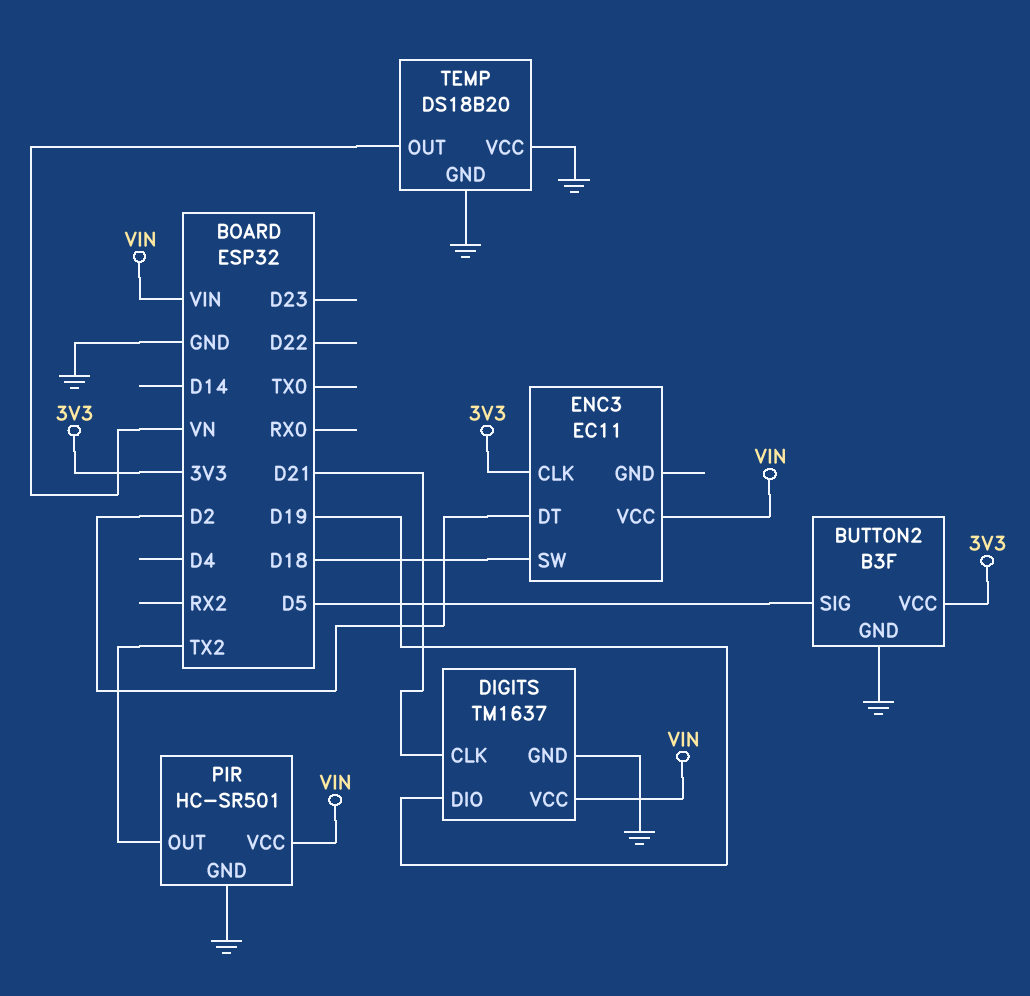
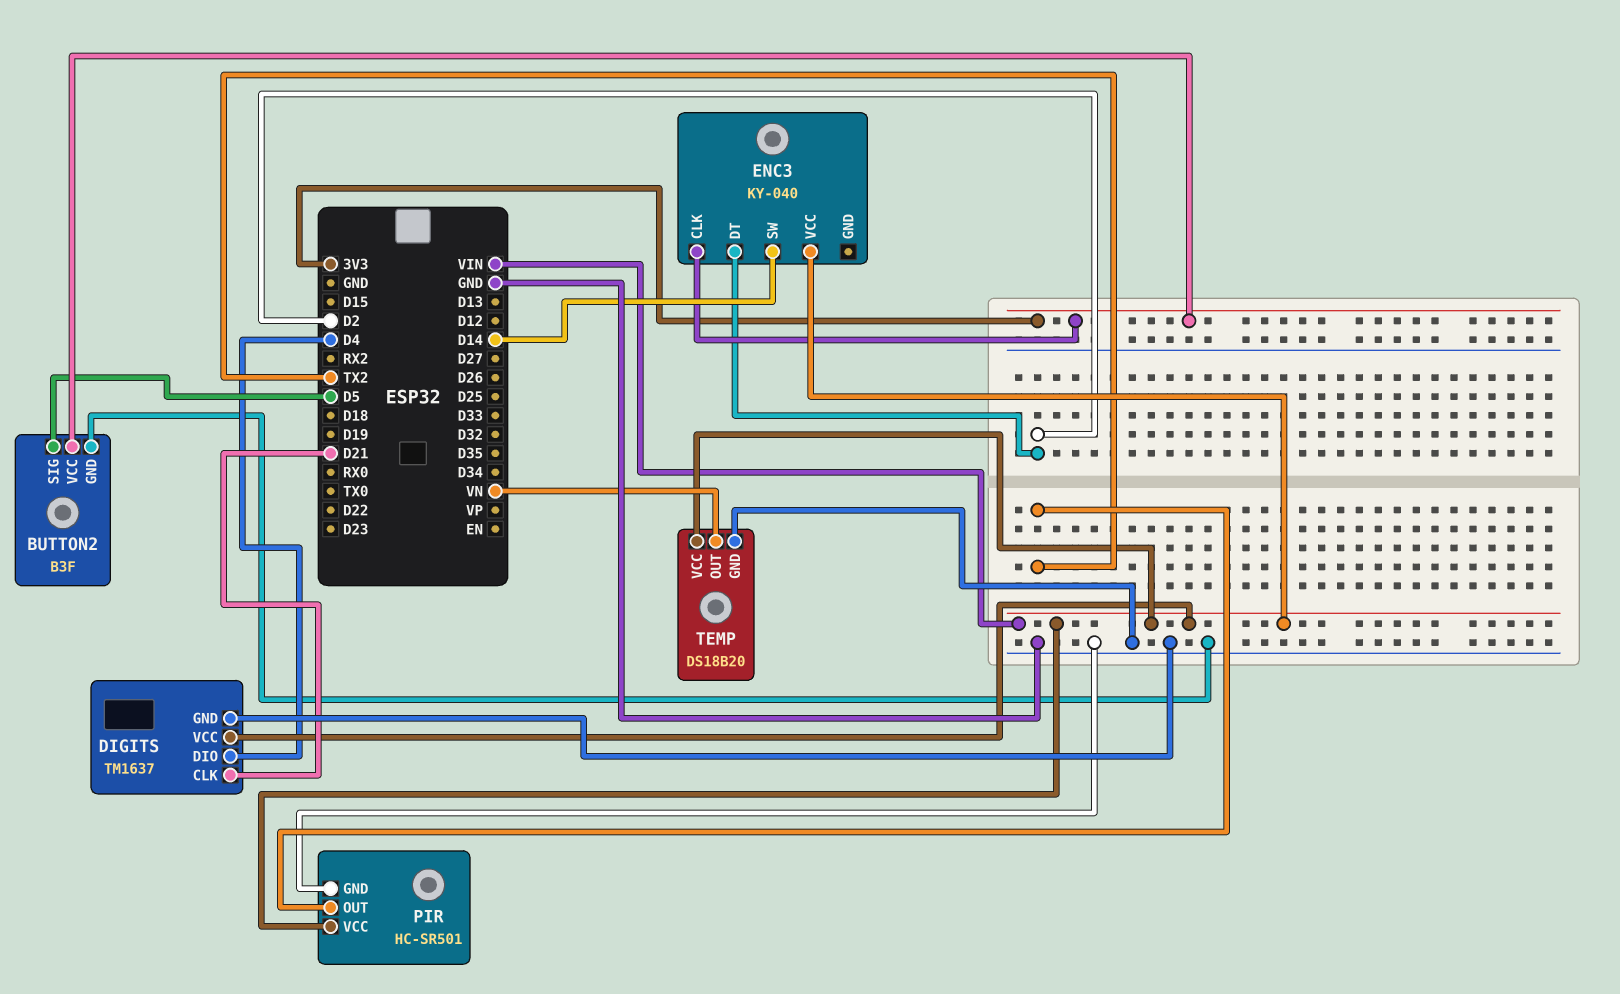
DIGITS pin DIO: D19 -> D4
ENC3: EC11 -> KY-040
ENC3 pin SW: D18 -> D14
TEMP pin VCC: GND -> VIN

